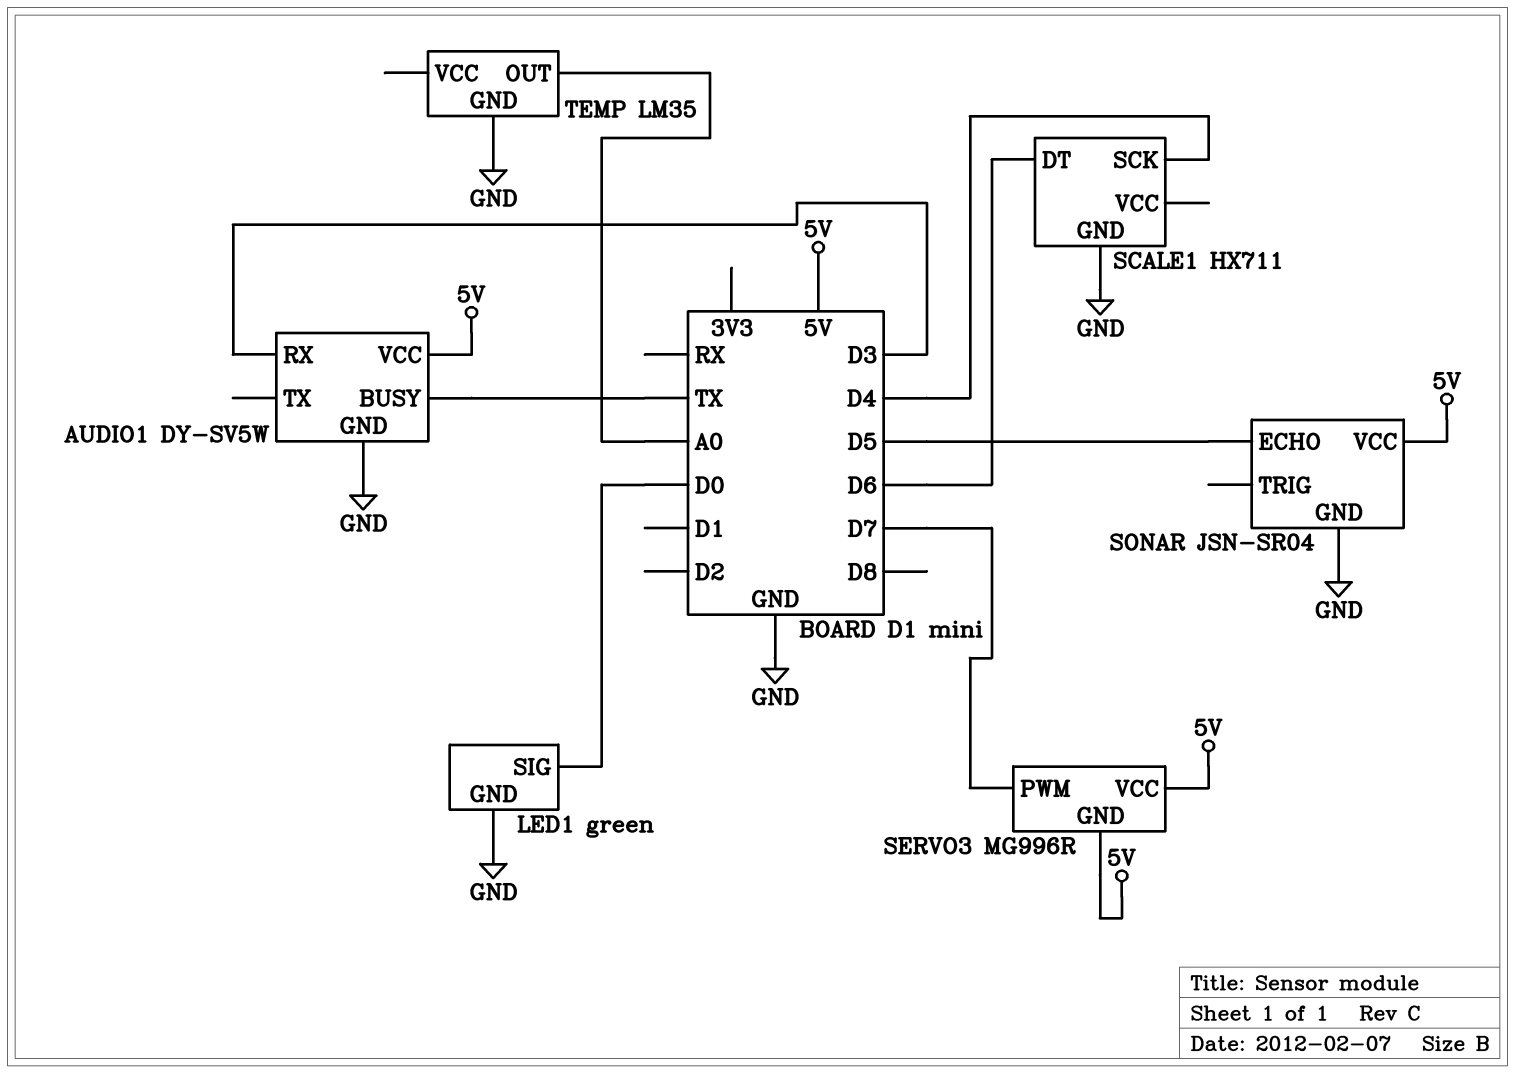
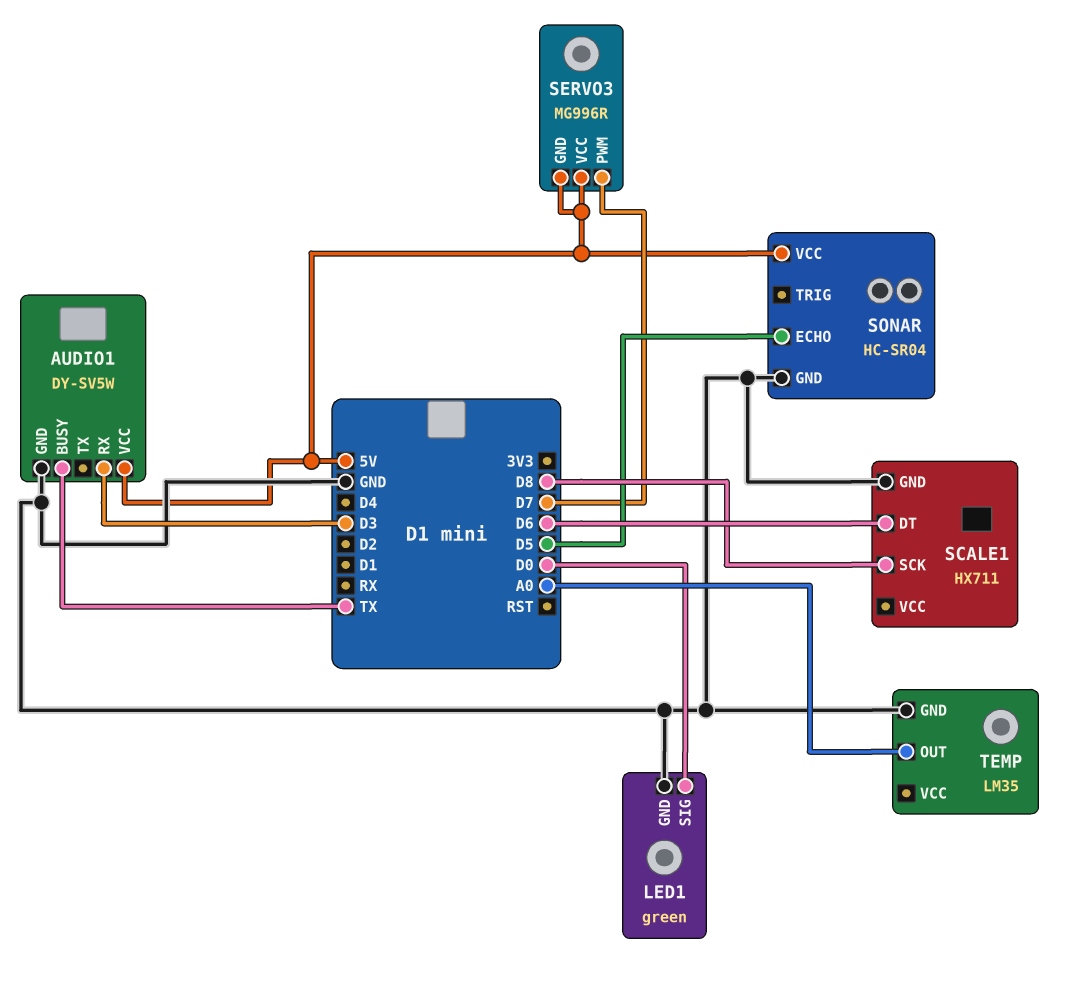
SCALE1 pin SCK: D4 -> D8
SONAR: JSN-SR04 -> HC-SR04

